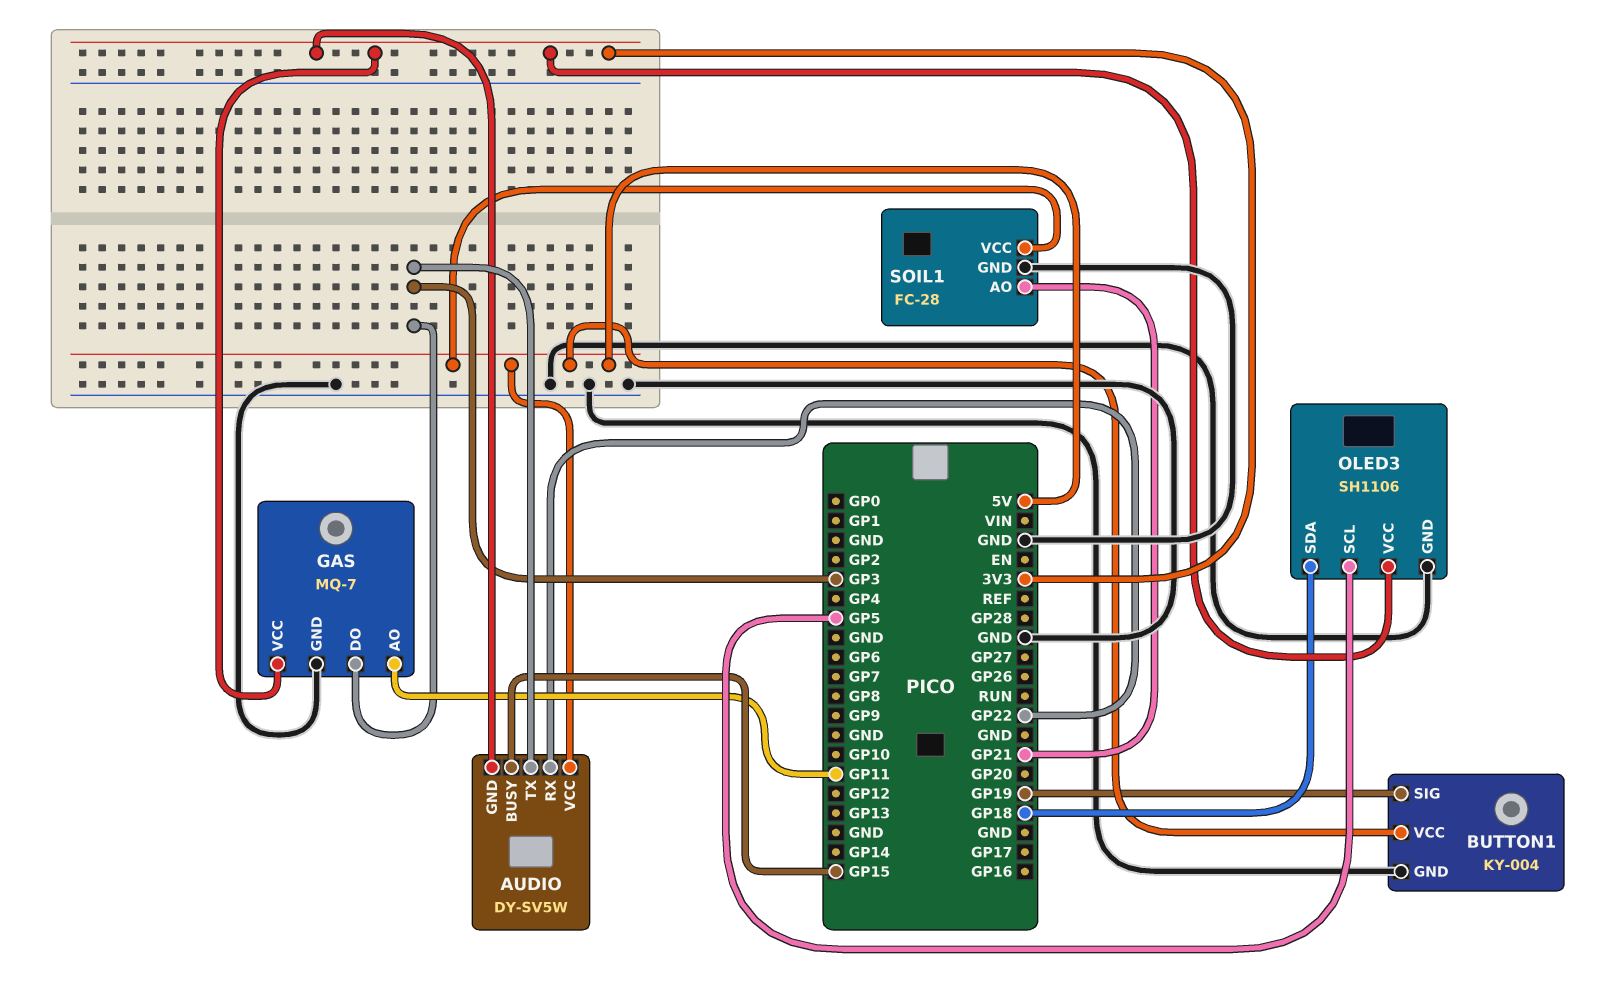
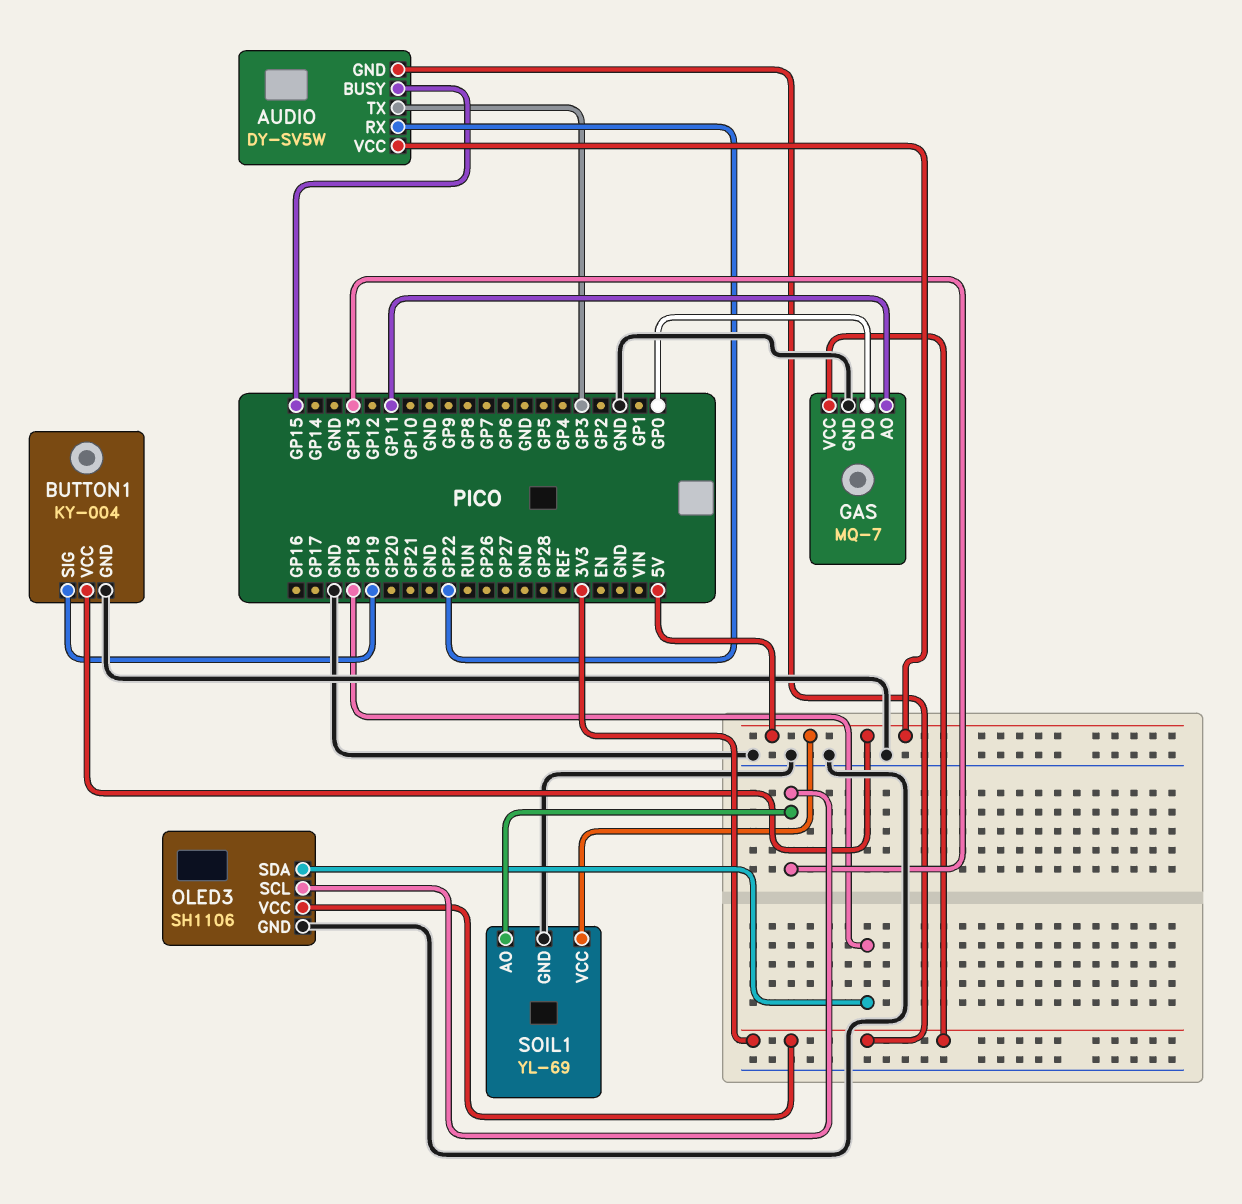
GAS pin DO: GP3 -> GP0
OLED3 pin SCL: GP5 -> GP13
SOIL1: FC-28 -> YL-69
SOIL1 pin AO: GP21 -> GP13

